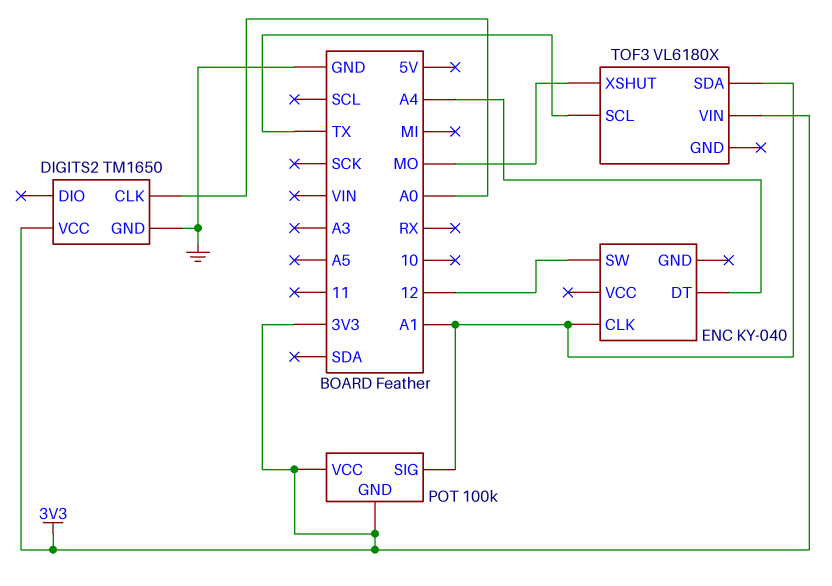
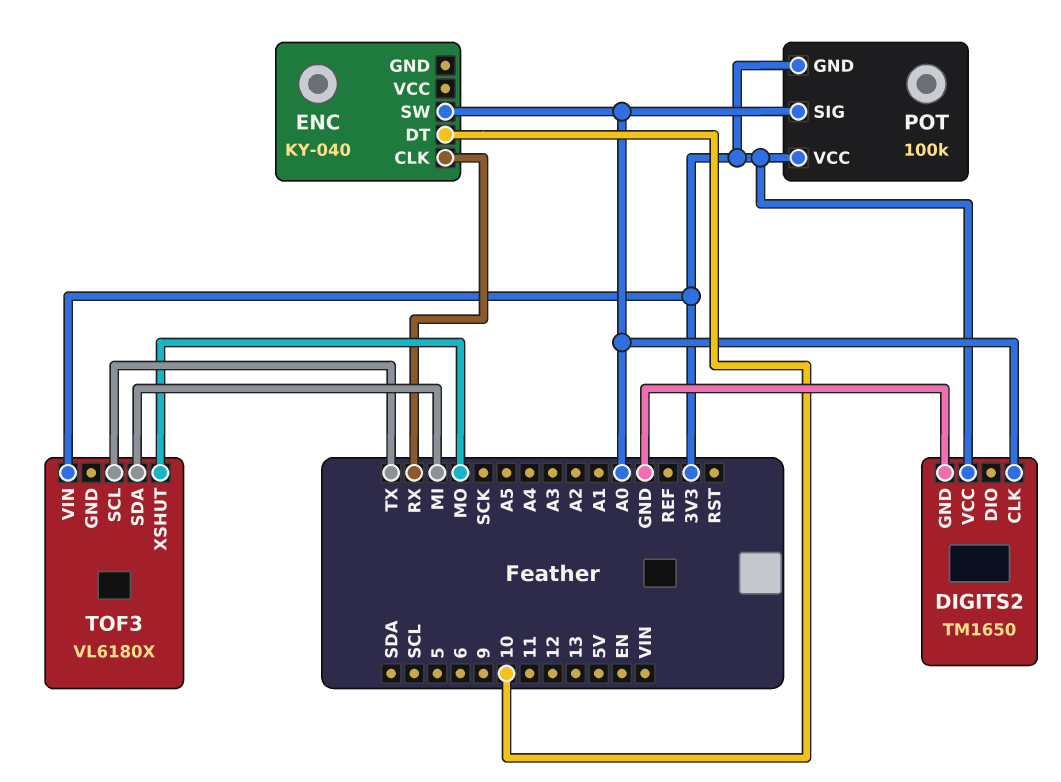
ENC pin CLK: A1 -> RX
ENC pin DT: A4 -> 10
ENC pin SW: 12 -> A0
POT pin SIG: A1 -> A0
TOF3 pin SDA: A1 -> MI

